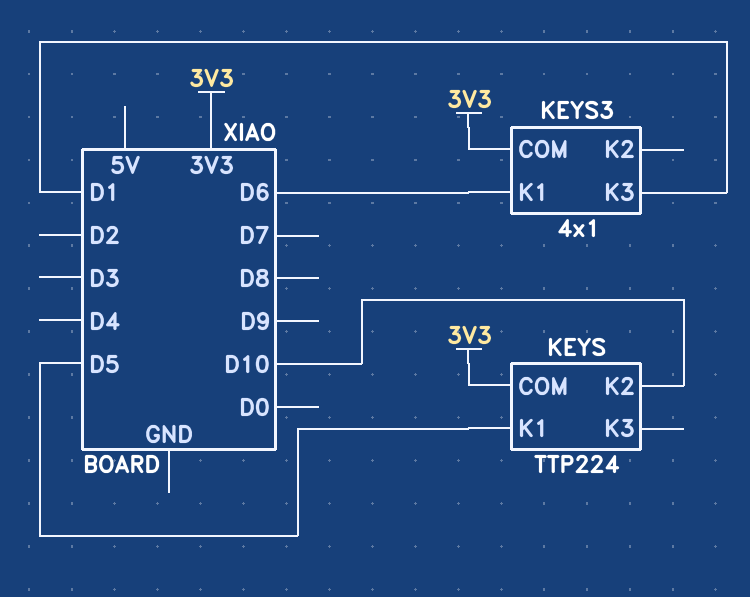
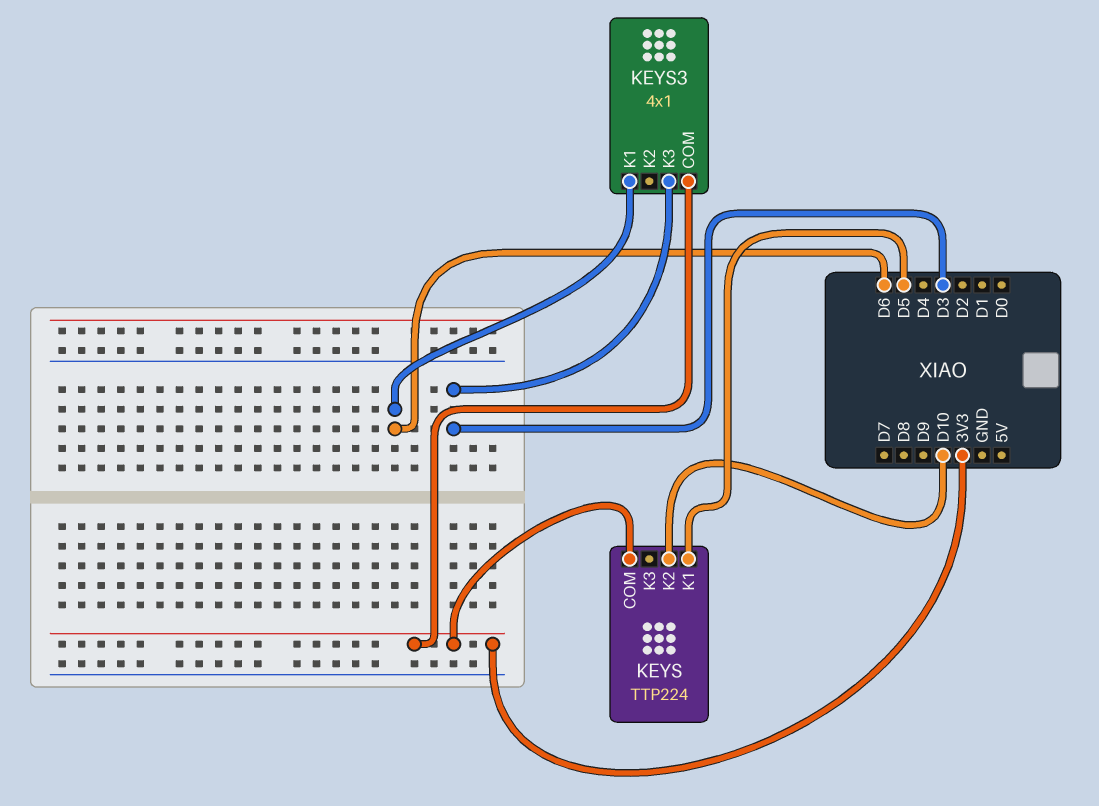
KEYS3 pin K3: D1 -> D3

